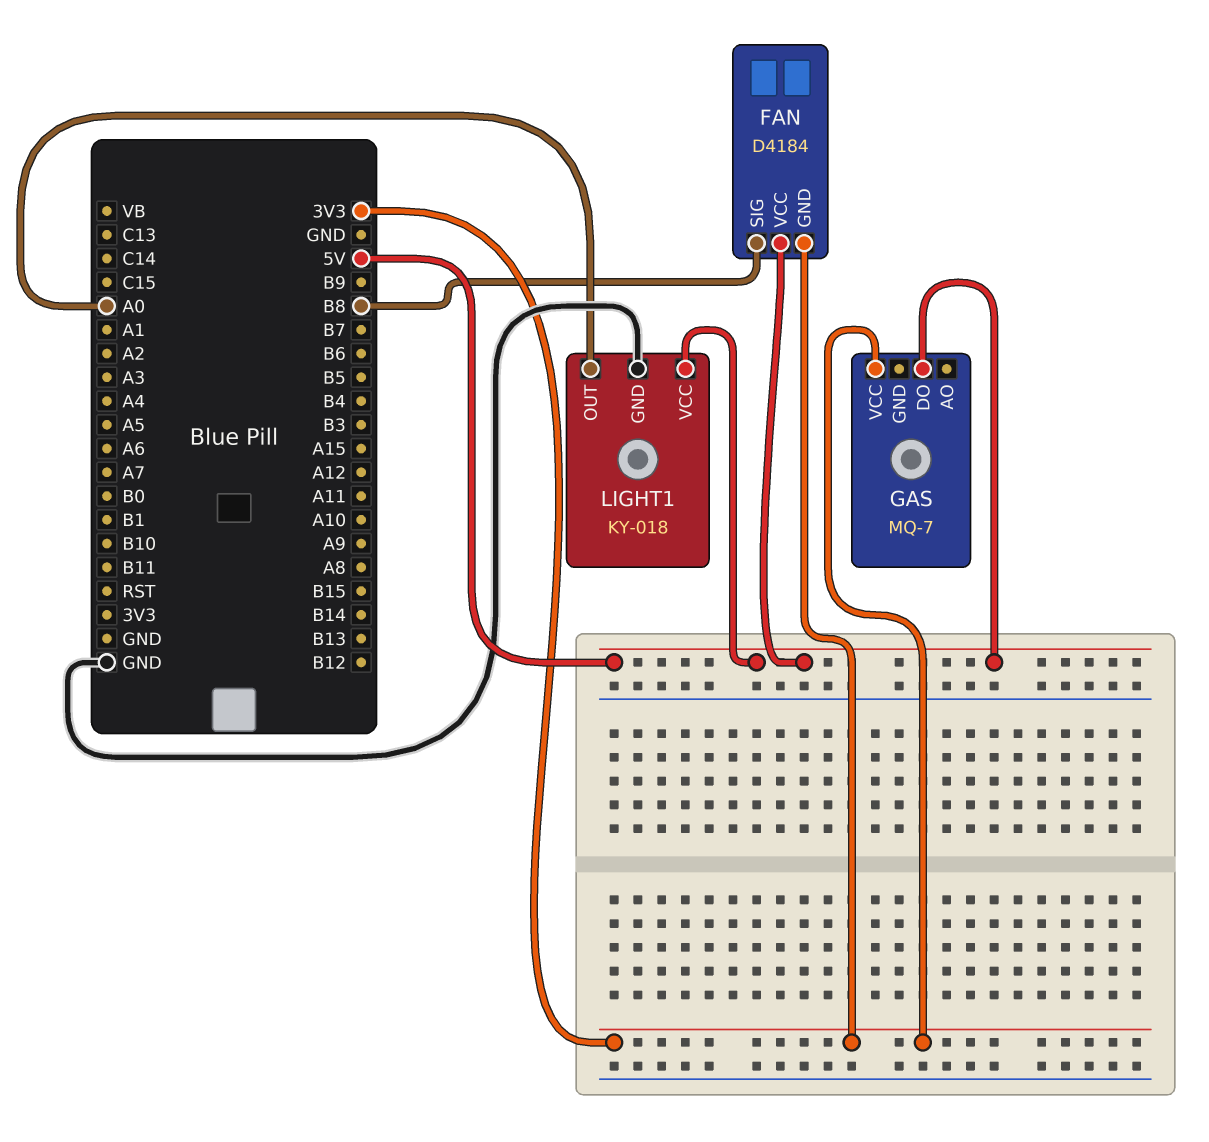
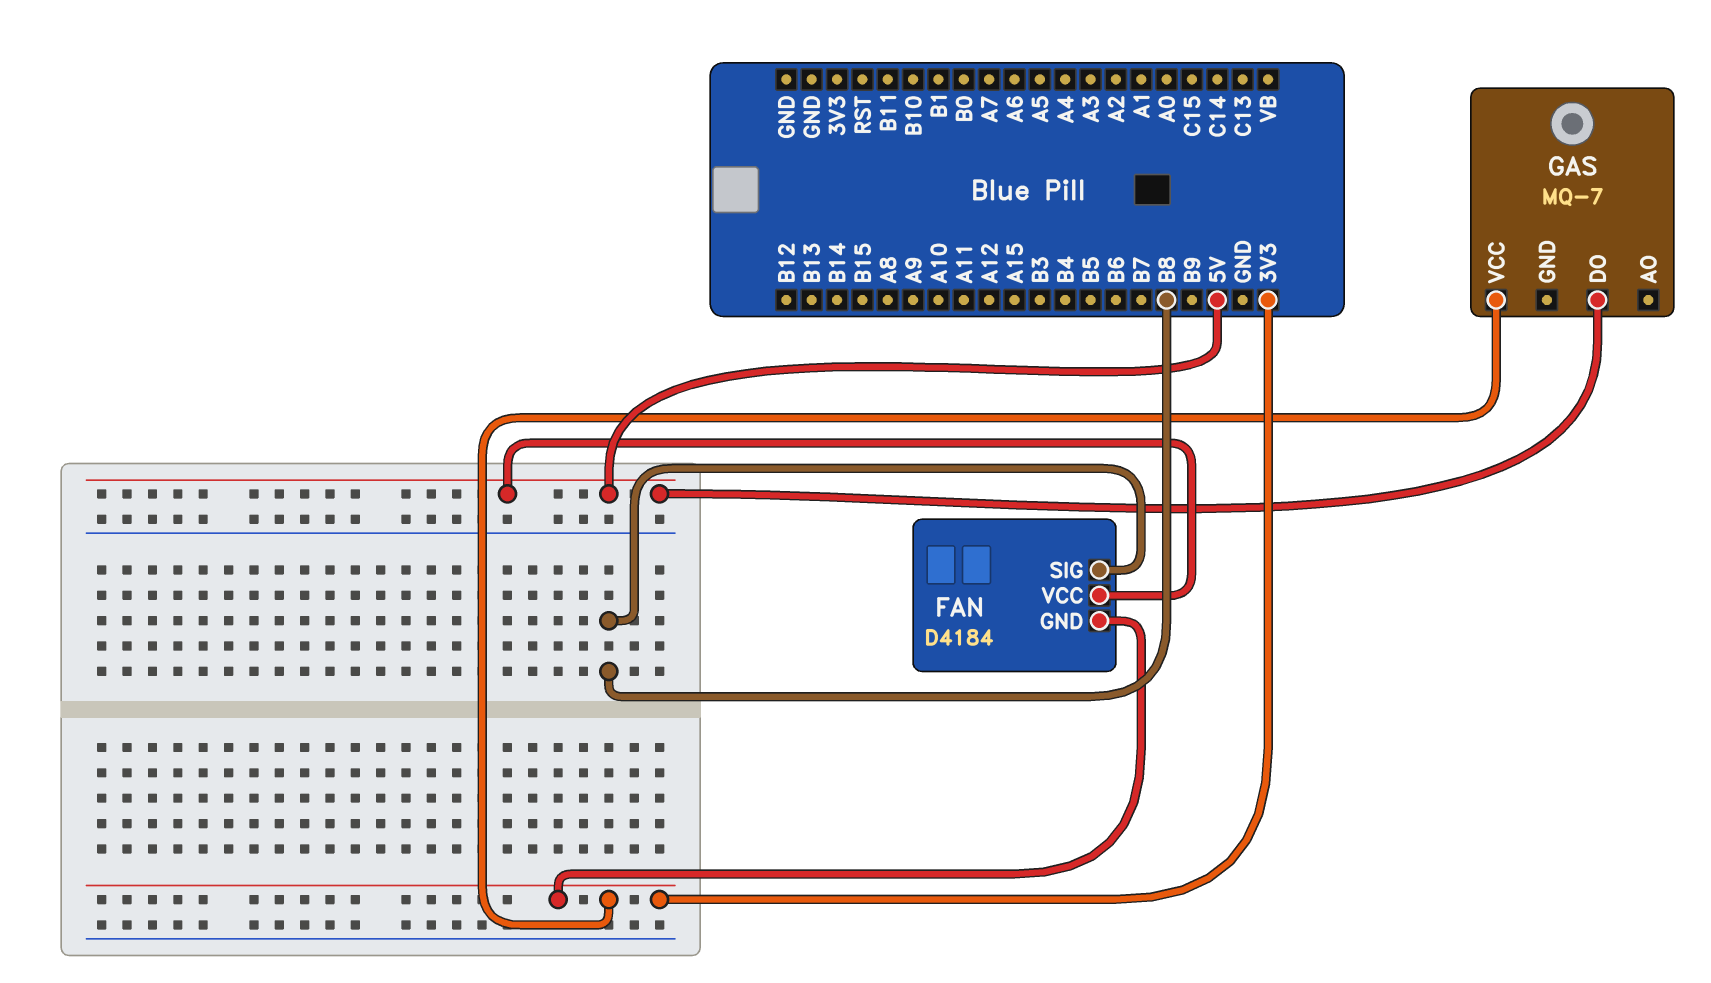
LIGHT1: KY-018 -> none
LIGHT1 pin GND: GND -> none
LIGHT1 pin OUT: A0 -> none
LIGHT1 pin VCC: 5V -> none

